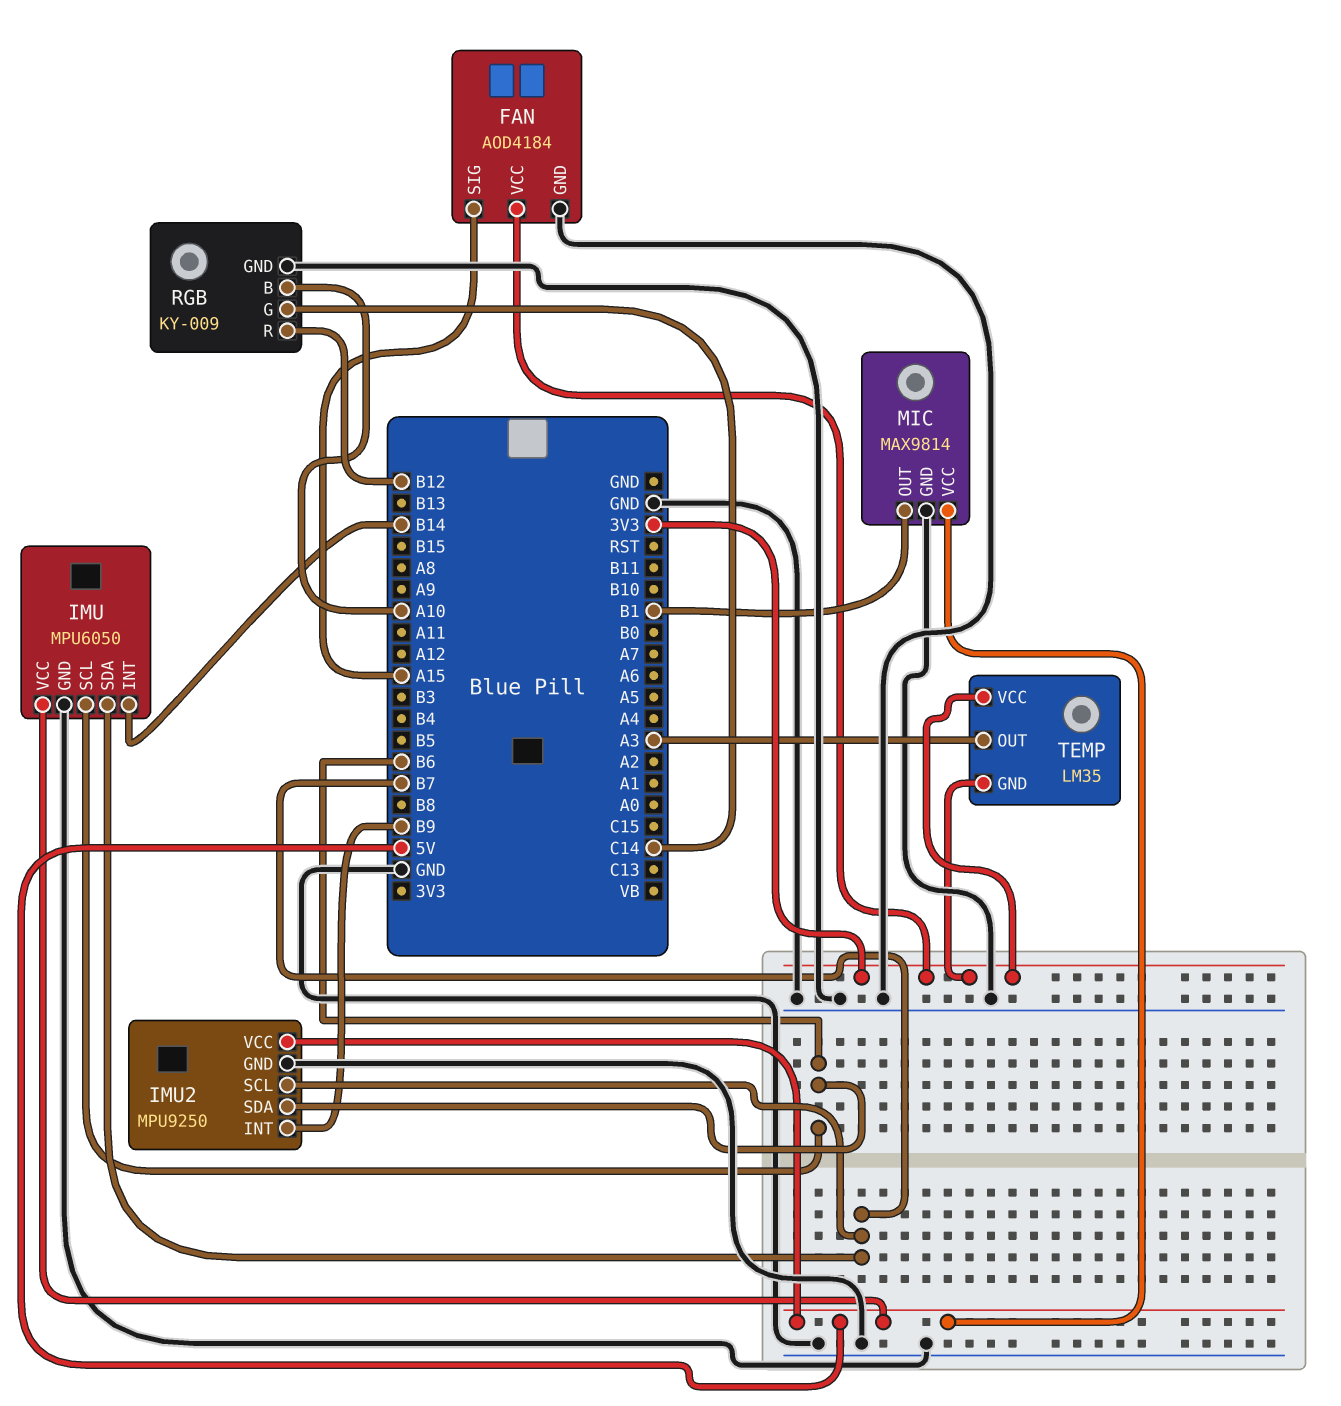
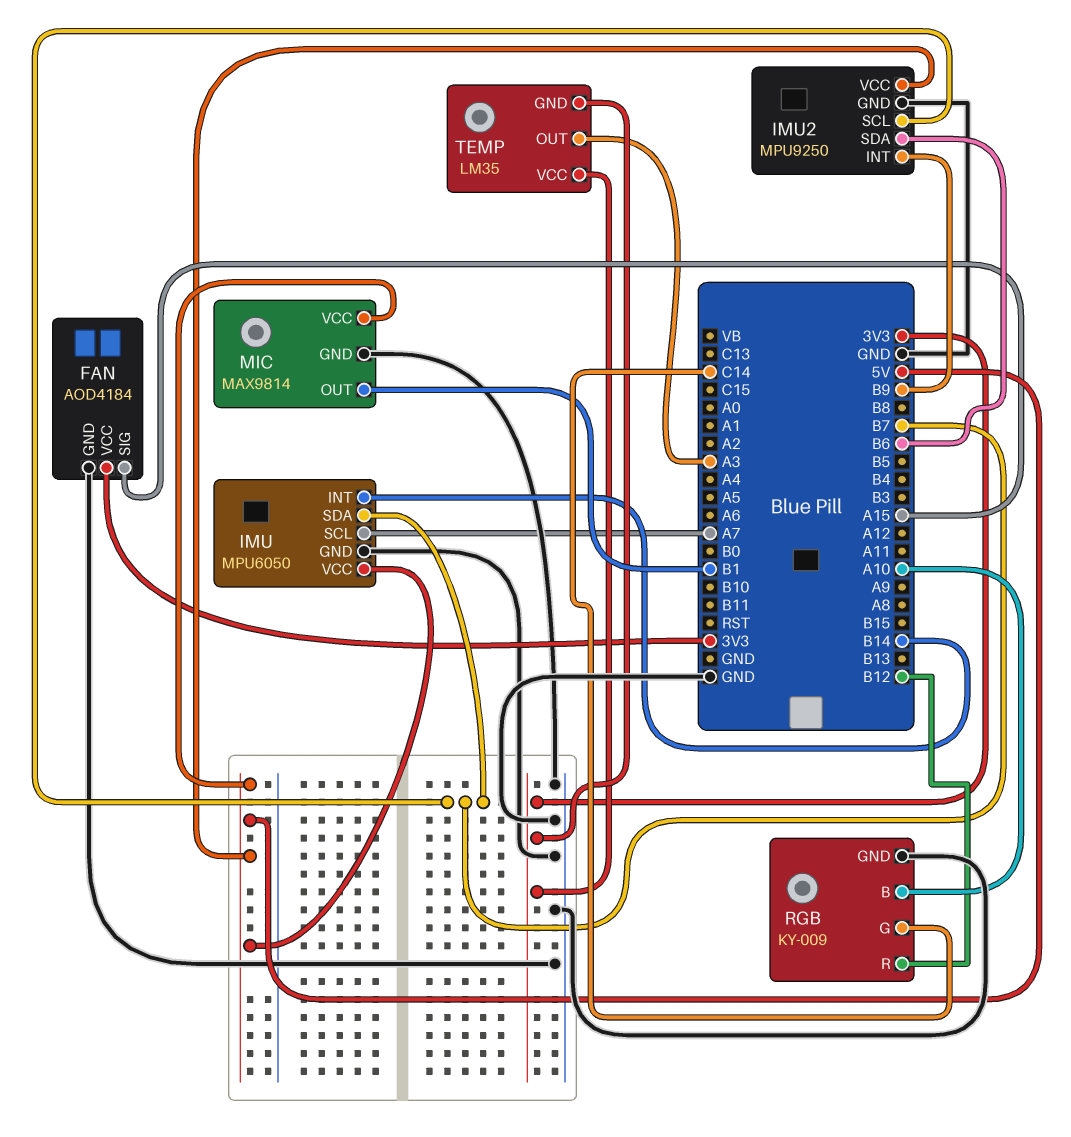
IMU pin SCL: B6 -> A7

